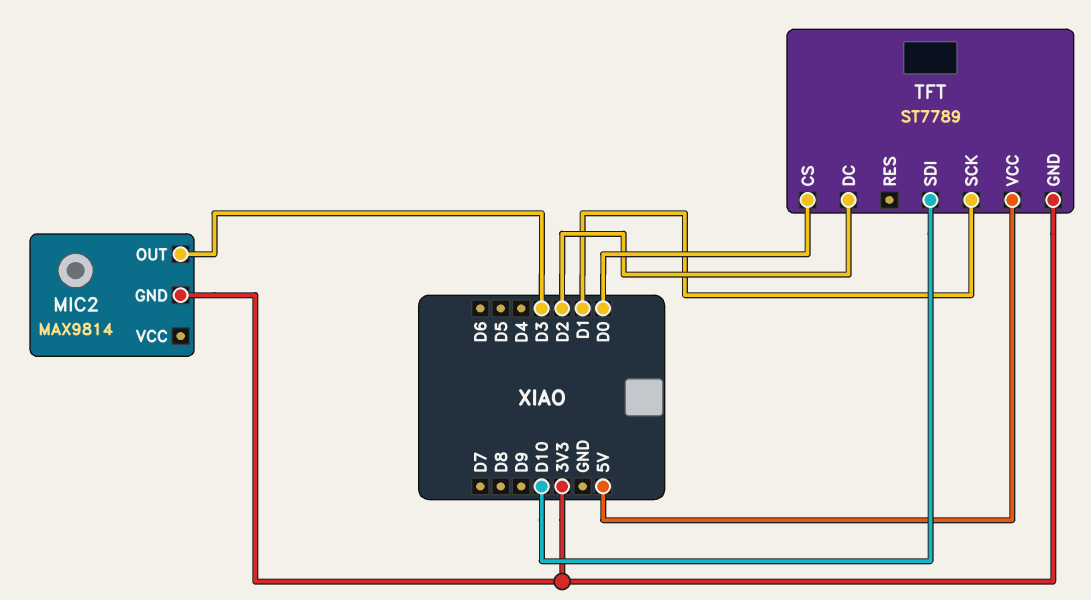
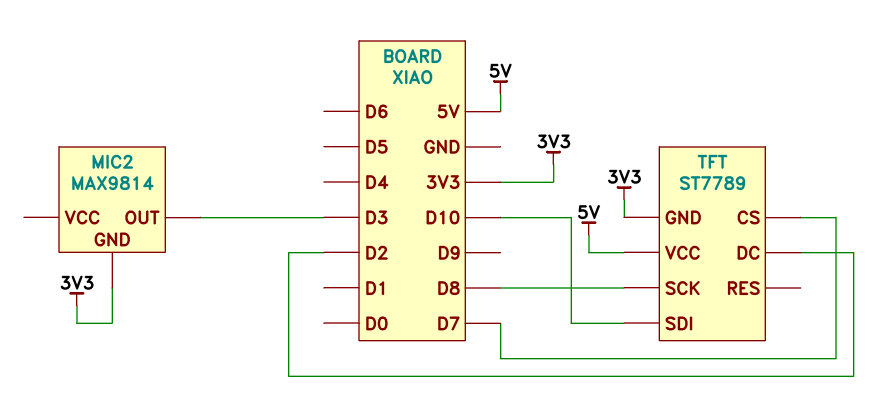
TFT pin CS: D0 -> D7
TFT pin SCK: D1 -> D8

